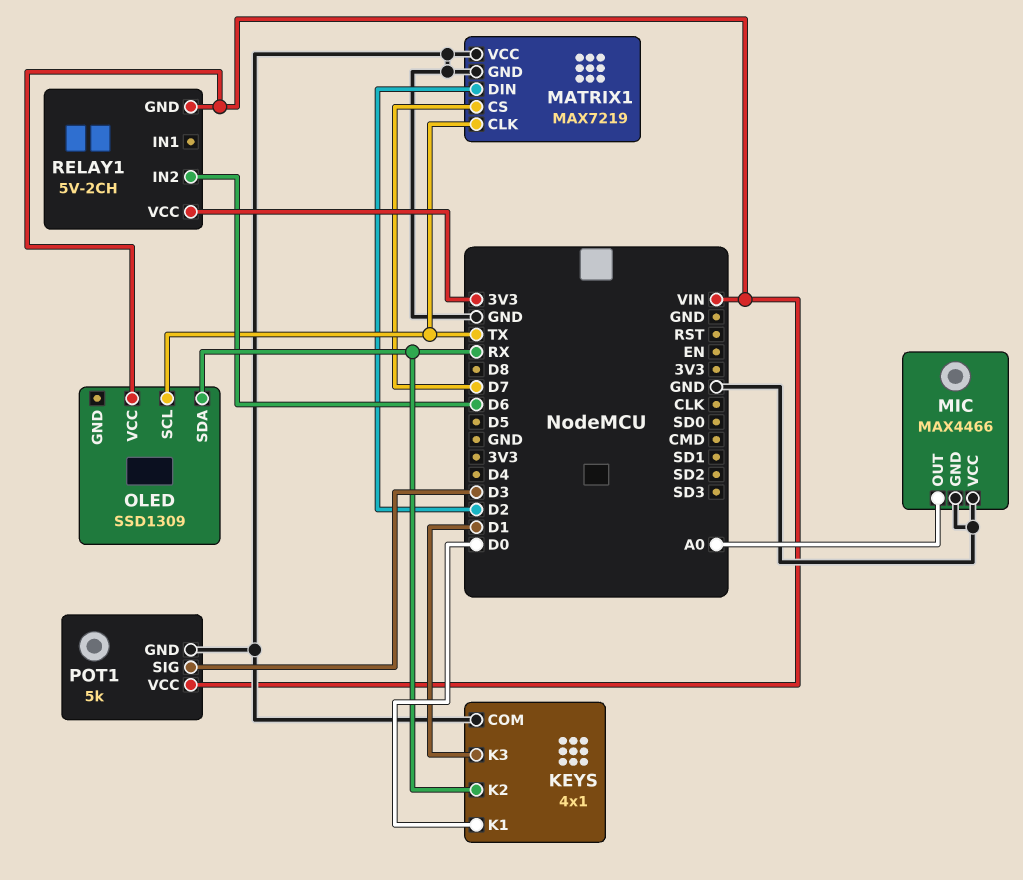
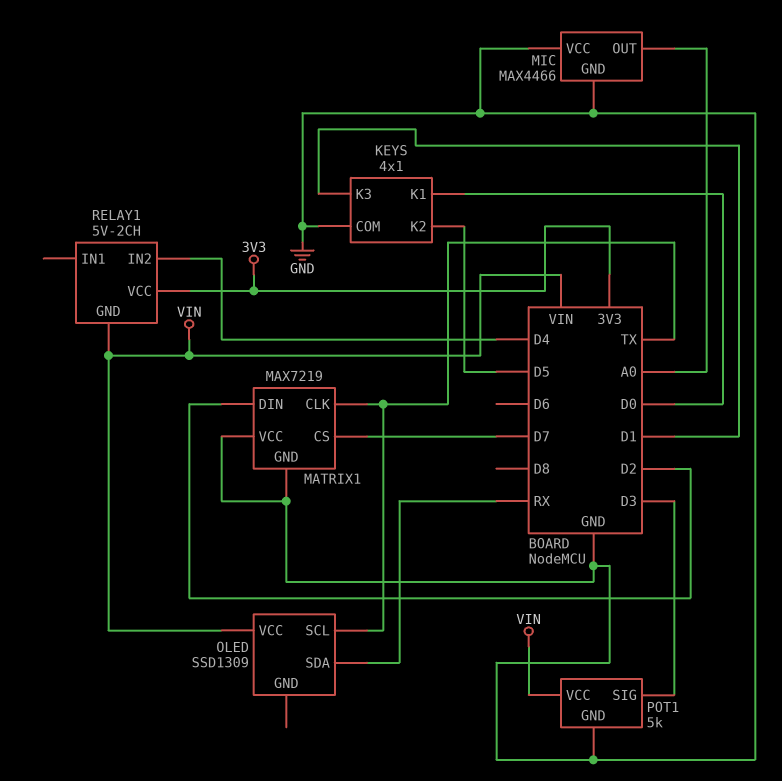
KEYS pin K2: RX -> D5
RELAY1 pin IN2: D6 -> D4

